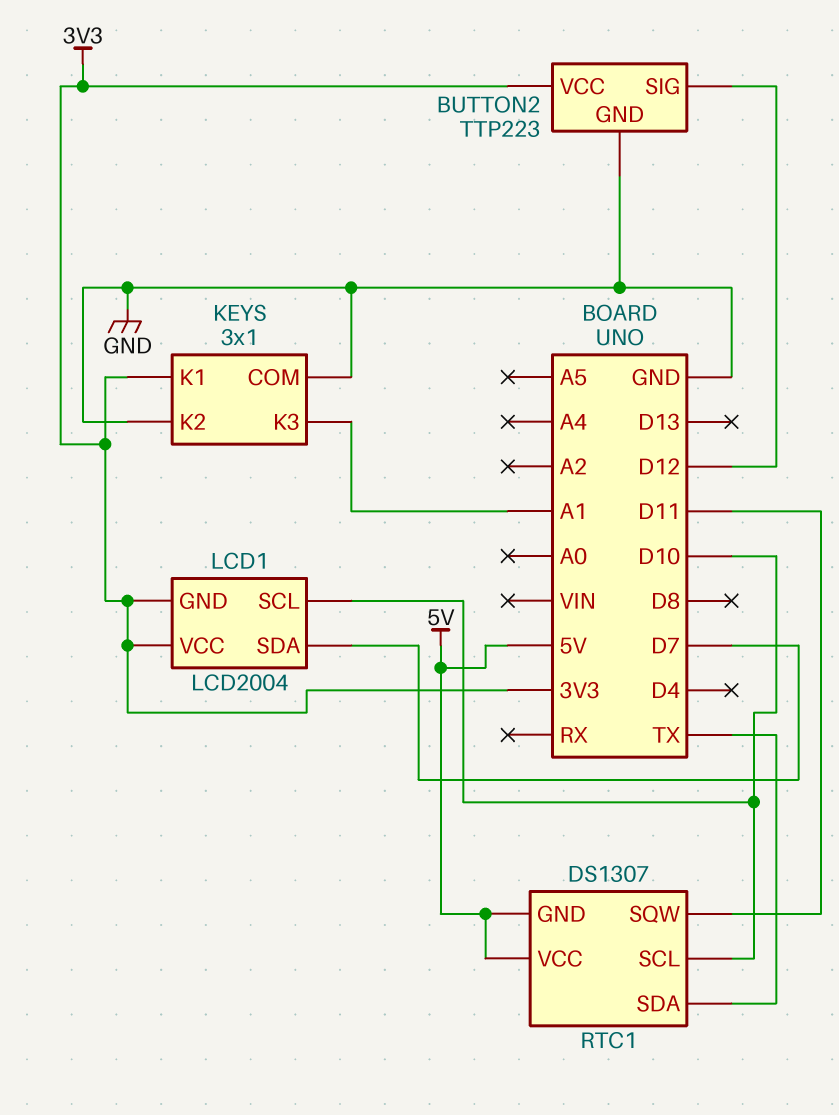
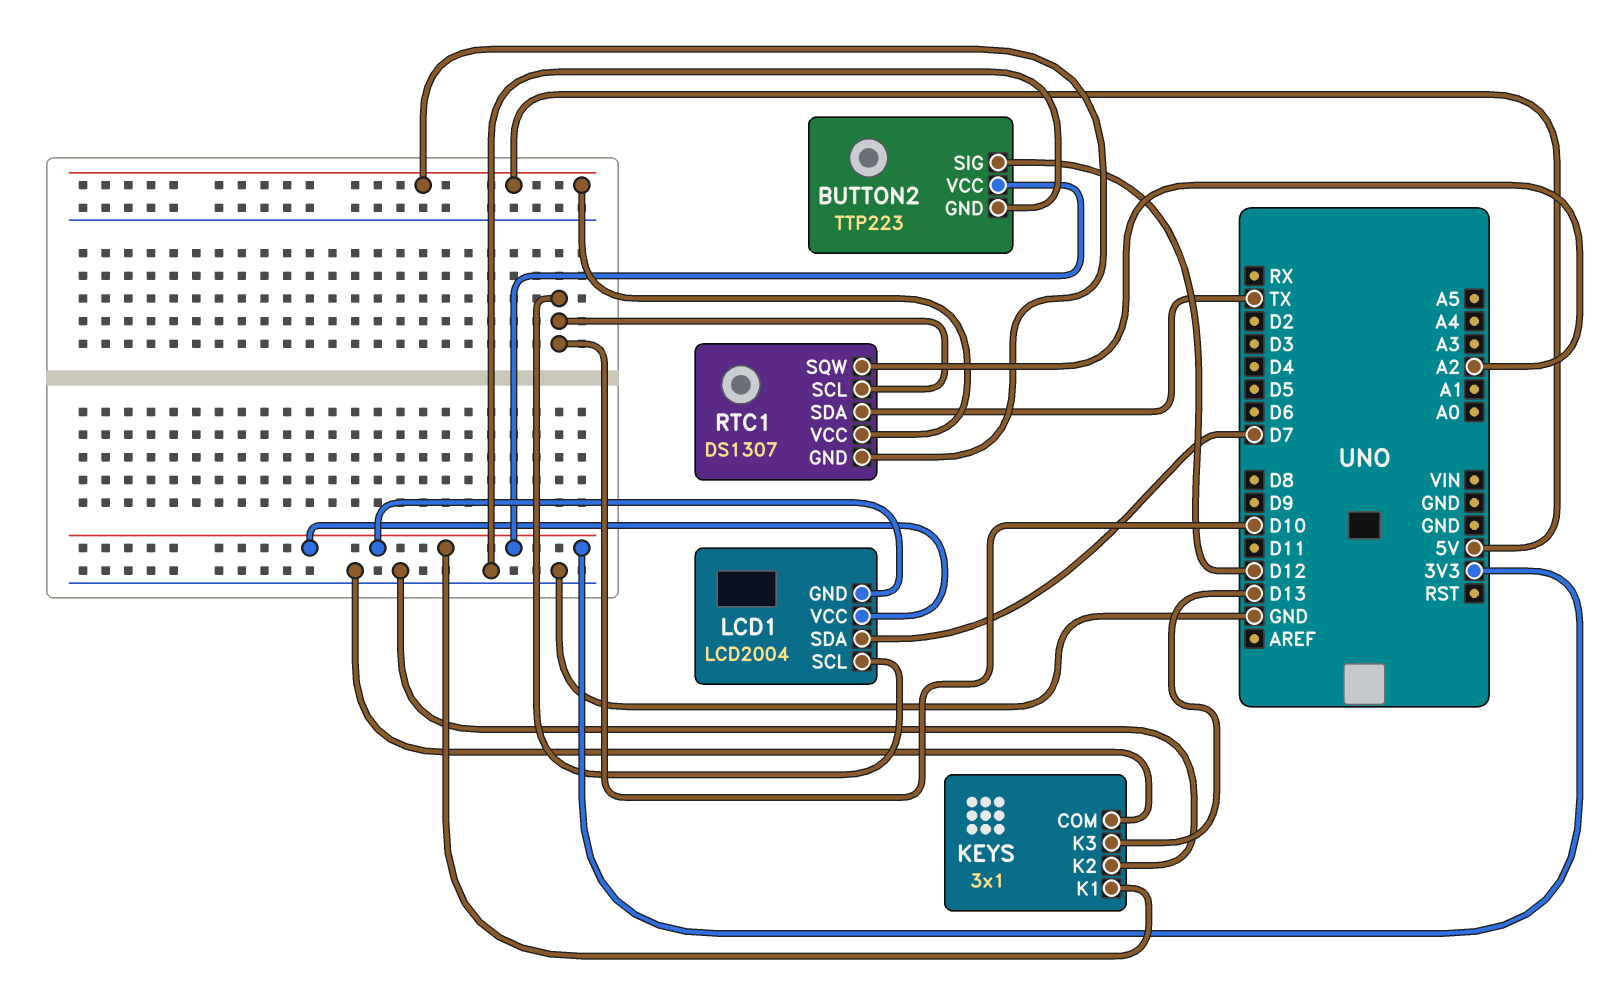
KEYS pin K3: A1 -> D13
RTC1 pin SQW: D11 -> A2

